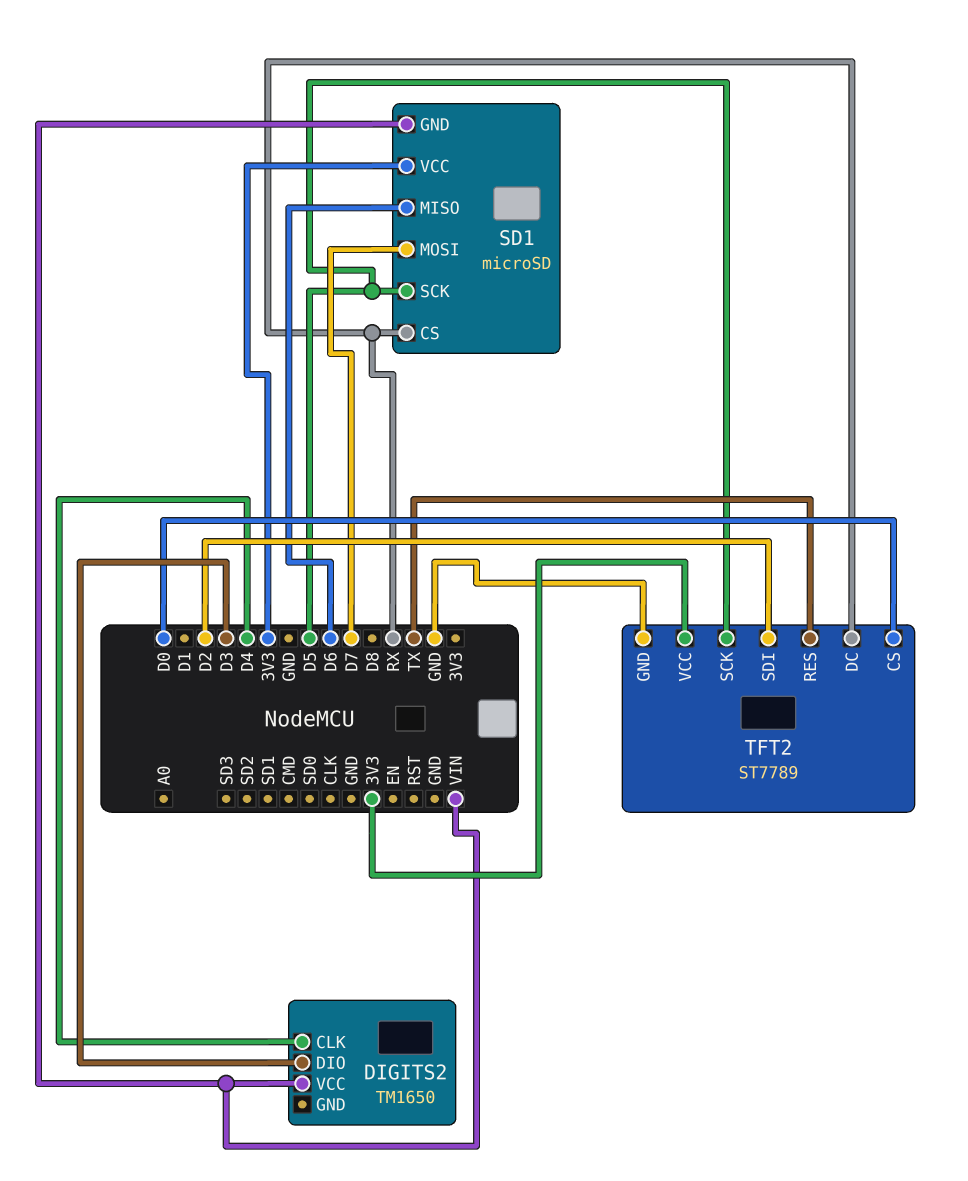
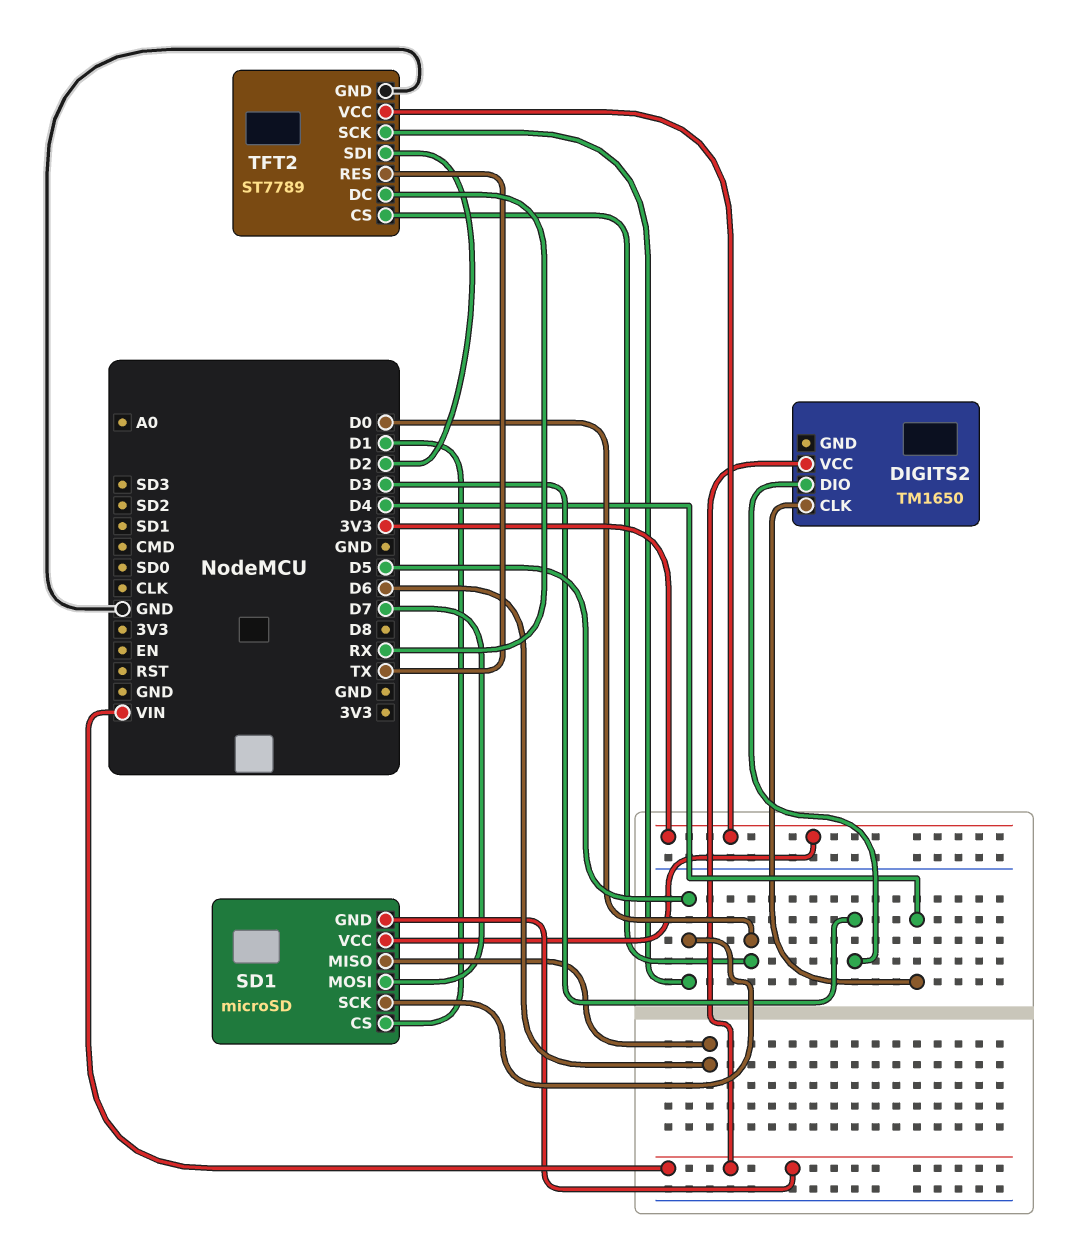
SD1 pin CS: RX -> D1

